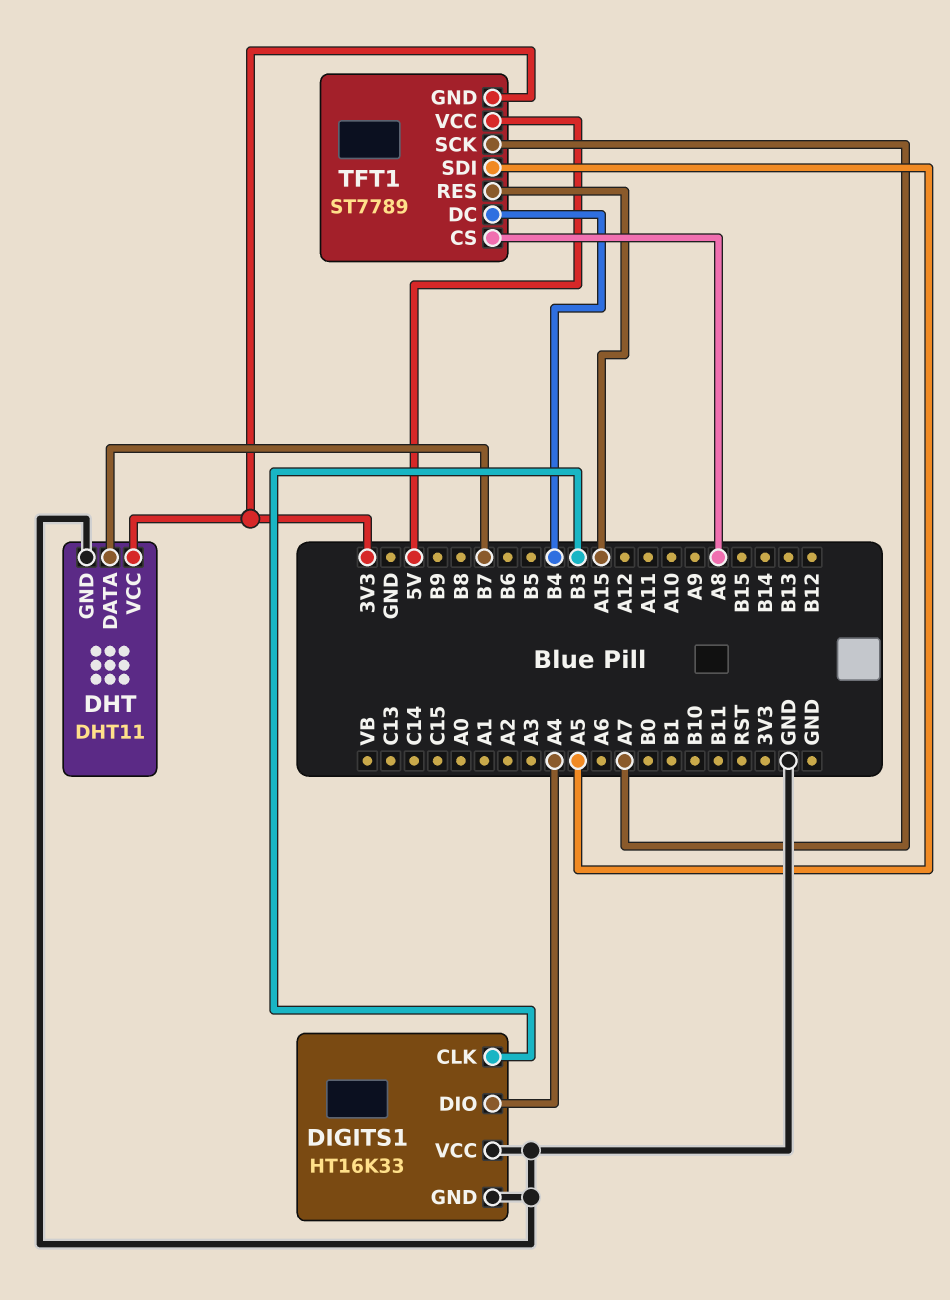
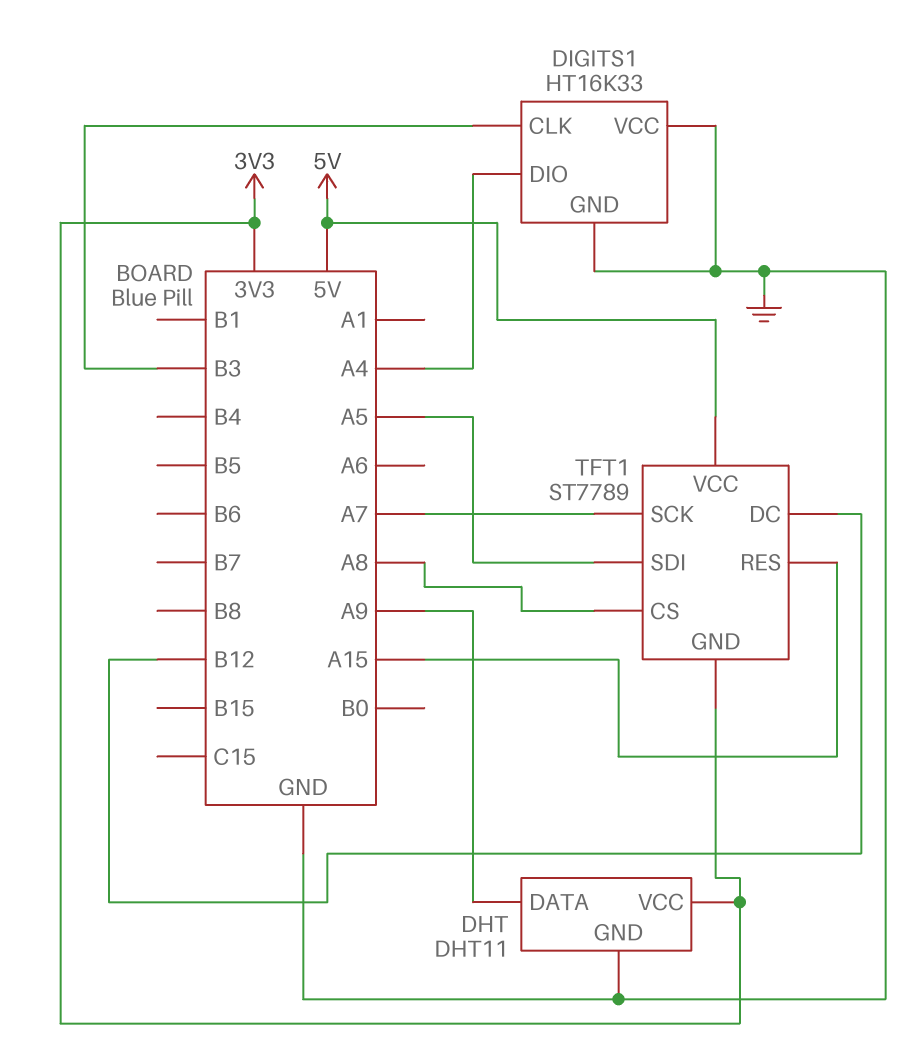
DHT pin DATA: B7 -> A9
TFT1 pin DC: B4 -> B12

